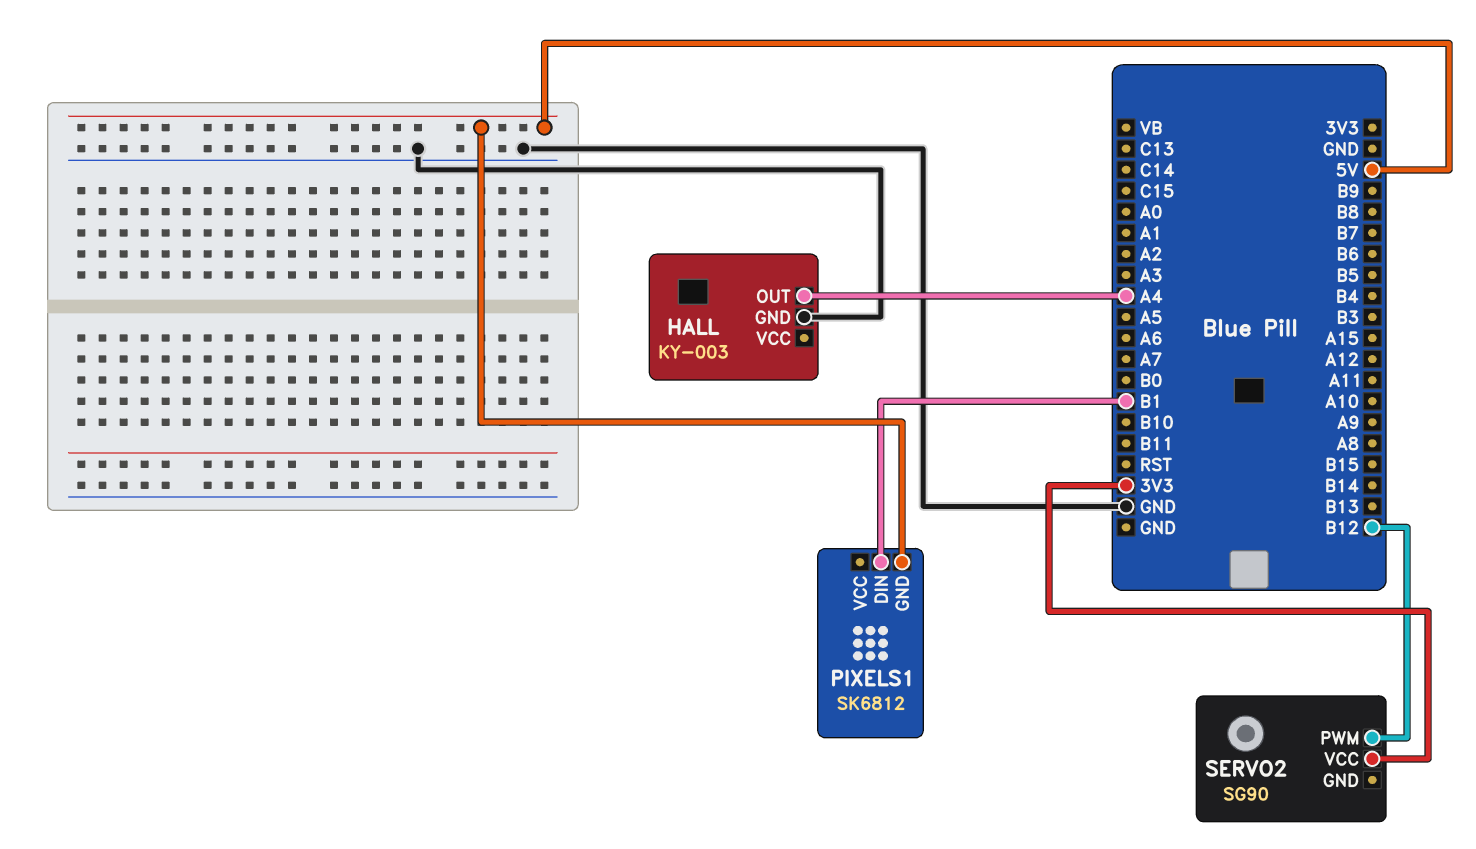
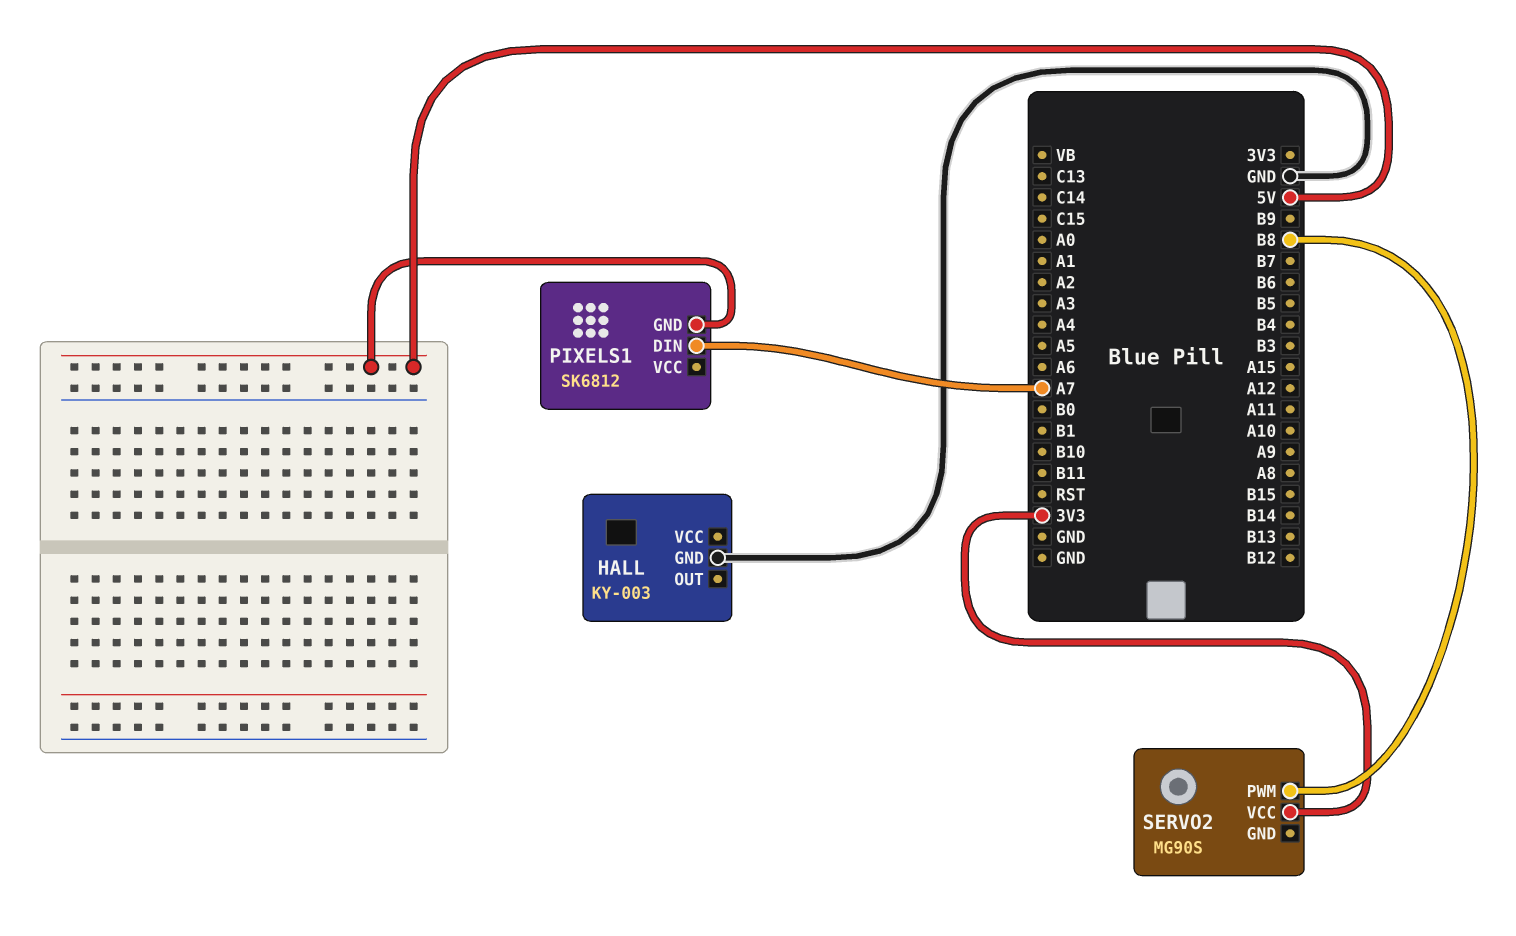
HALL pin OUT: A4 -> none
PIXELS1 pin DIN: B1 -> A7
SERVO2: SG90 -> MG90S
SERVO2 pin PWM: B12 -> B8

